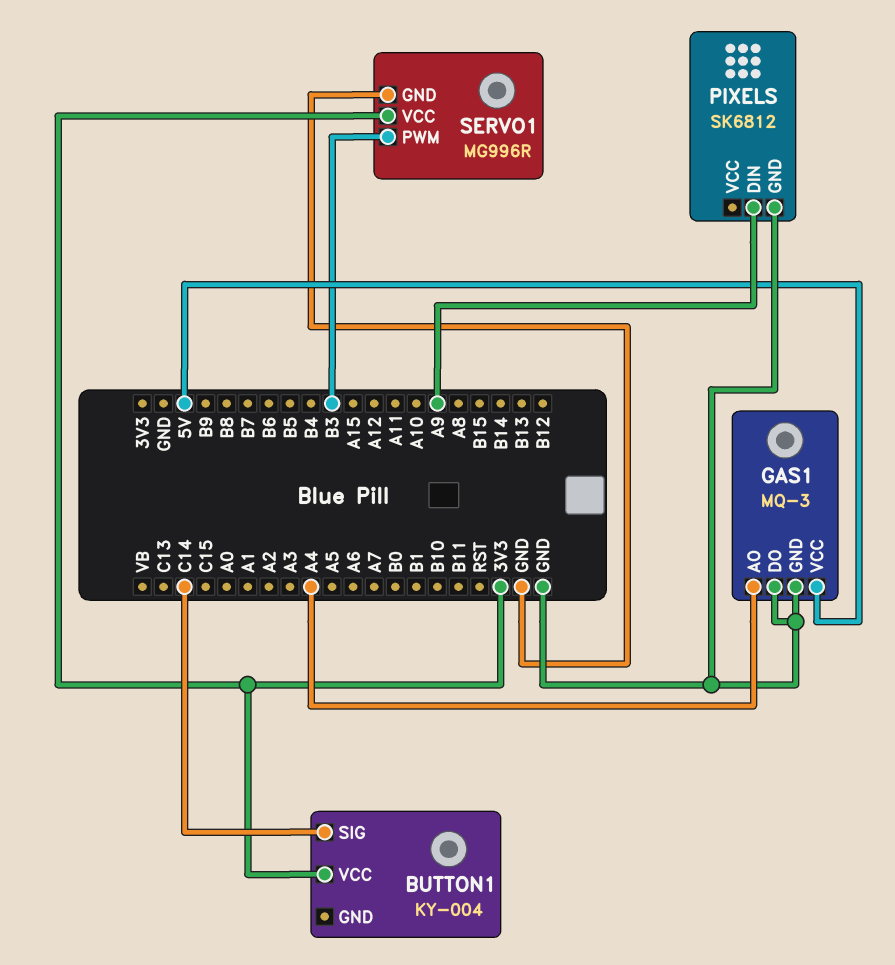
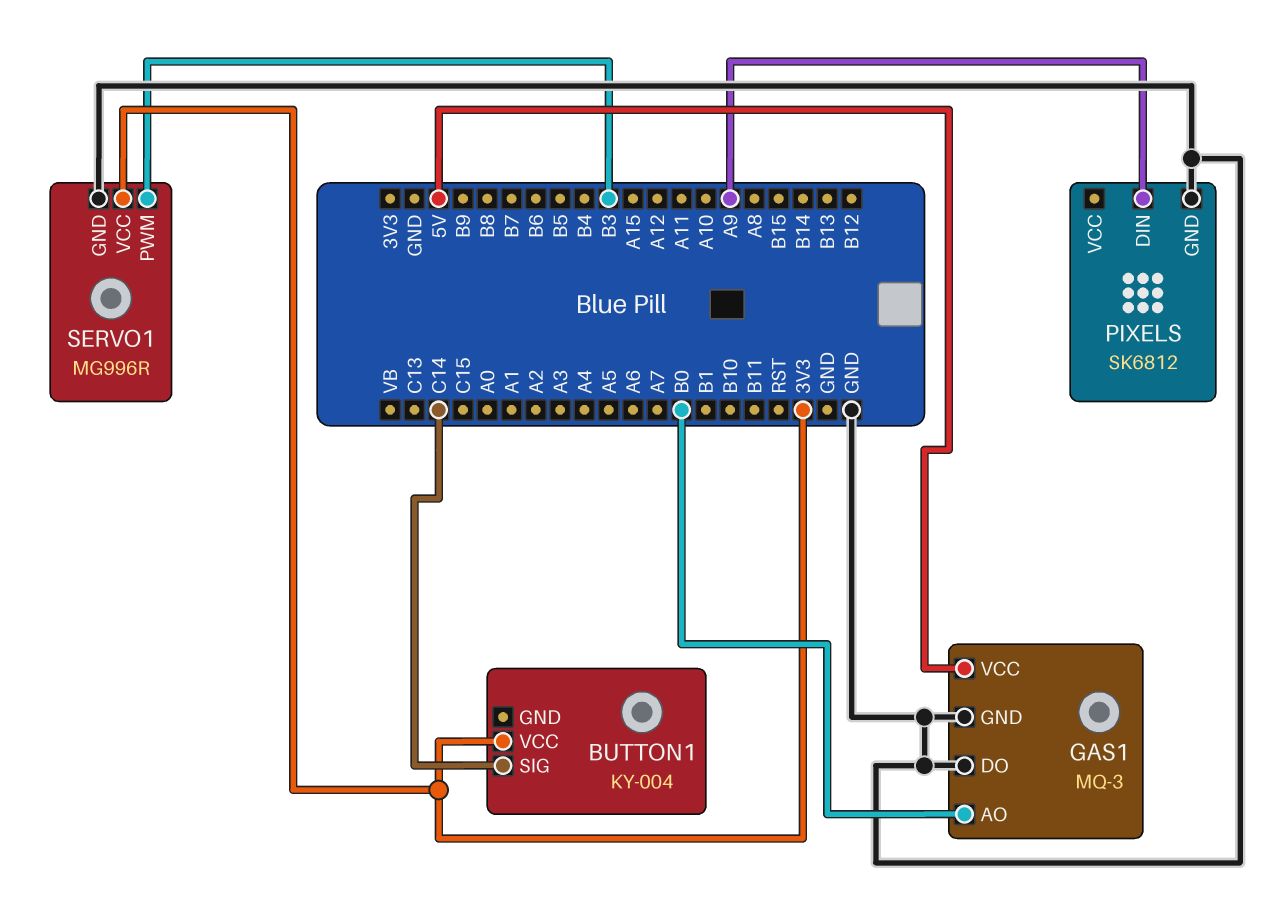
GAS1 pin AO: A4 -> B0

